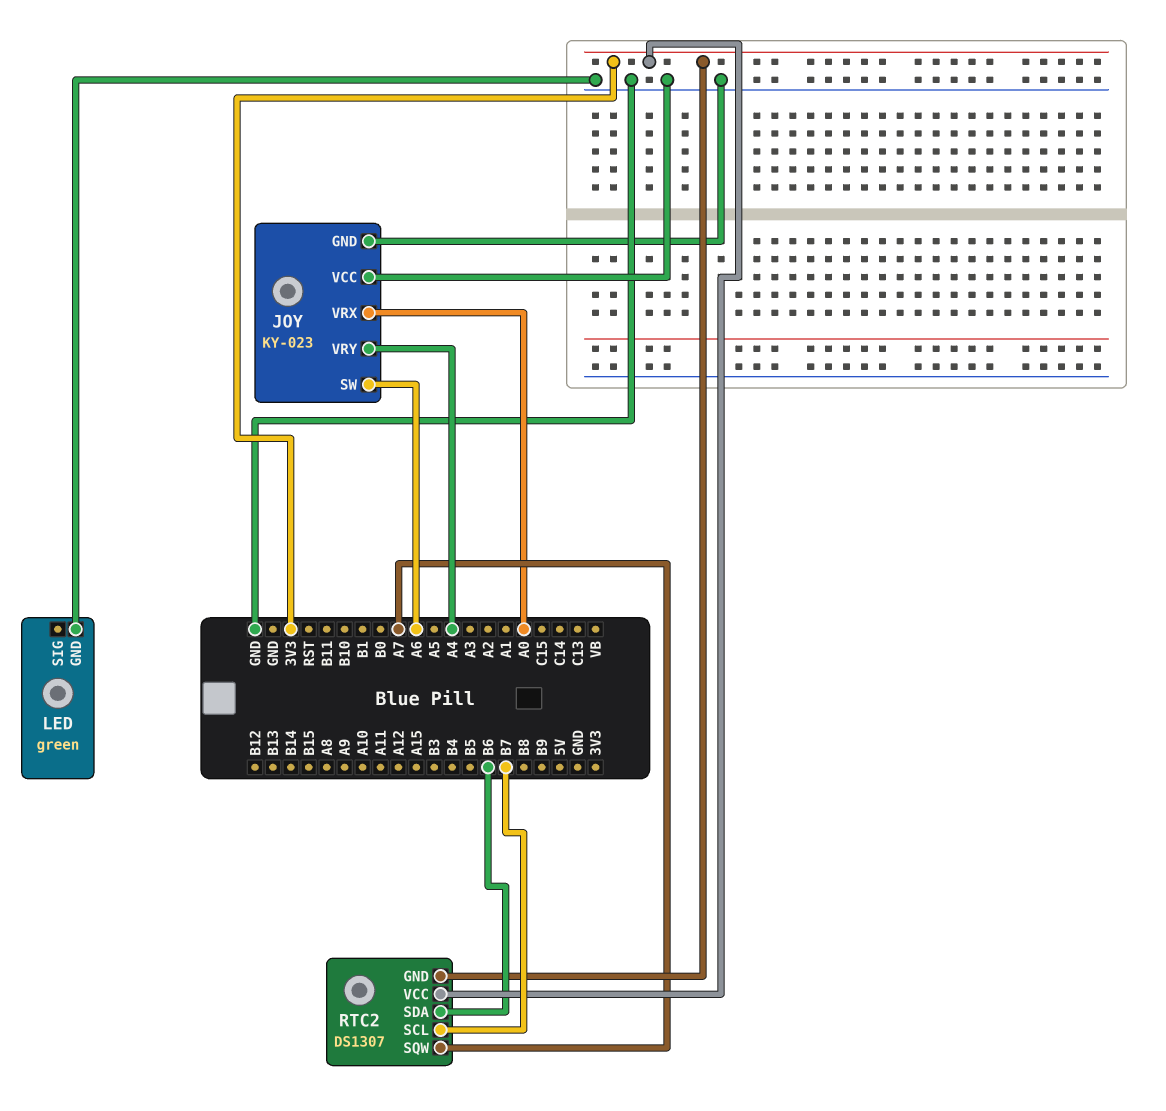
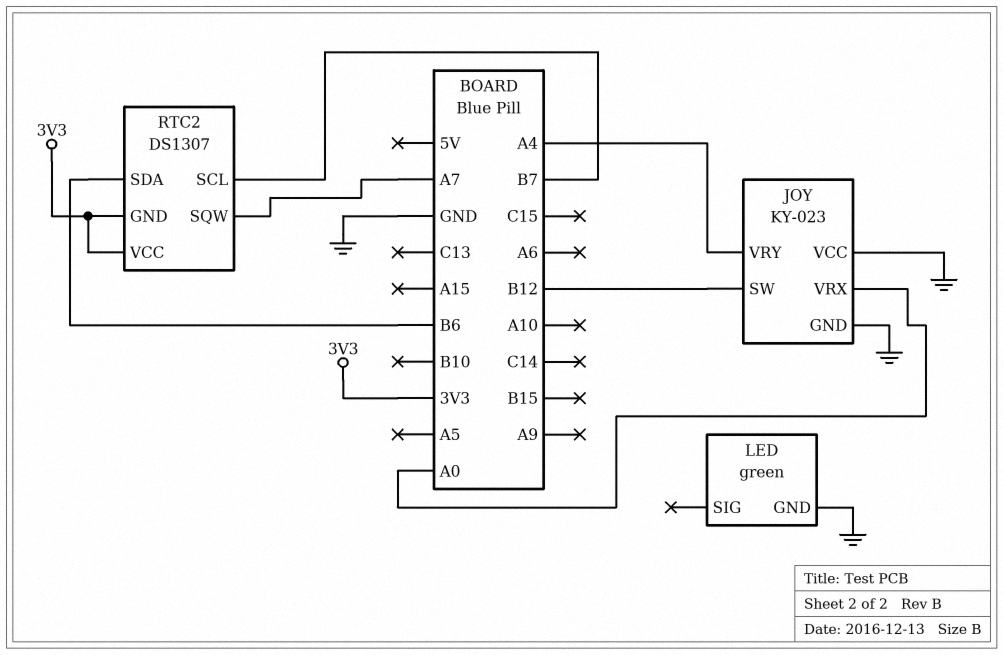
JOY pin SW: A6 -> B12

